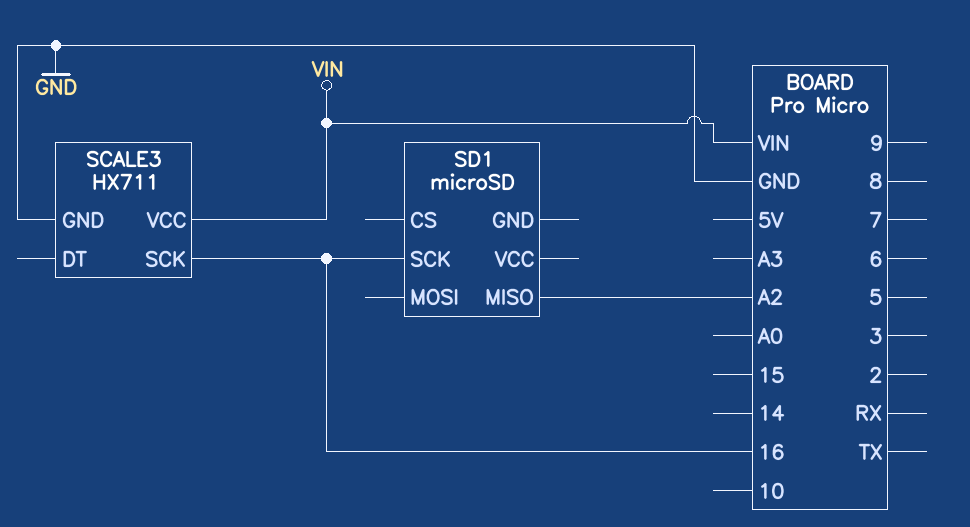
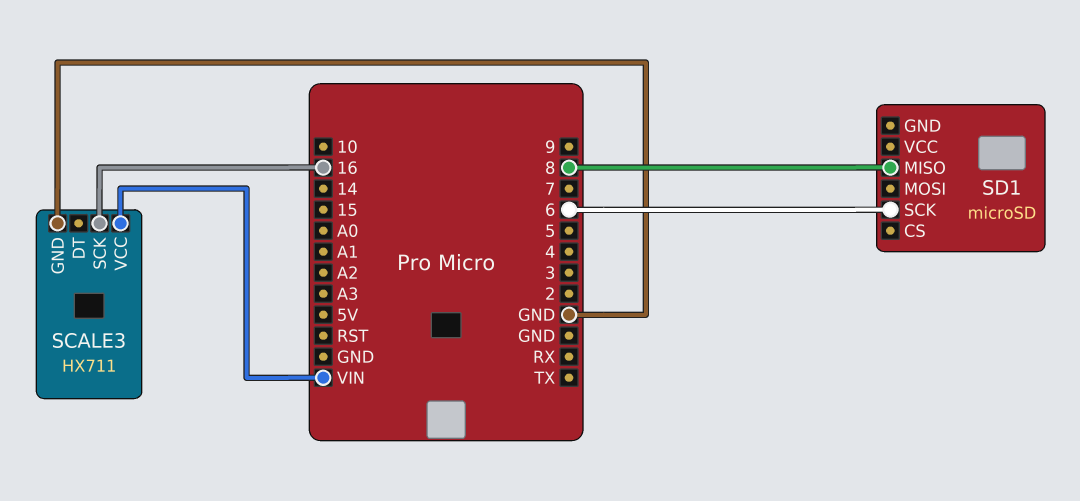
SD1 pin MISO: A2 -> 8
SD1 pin SCK: 16 -> 6

